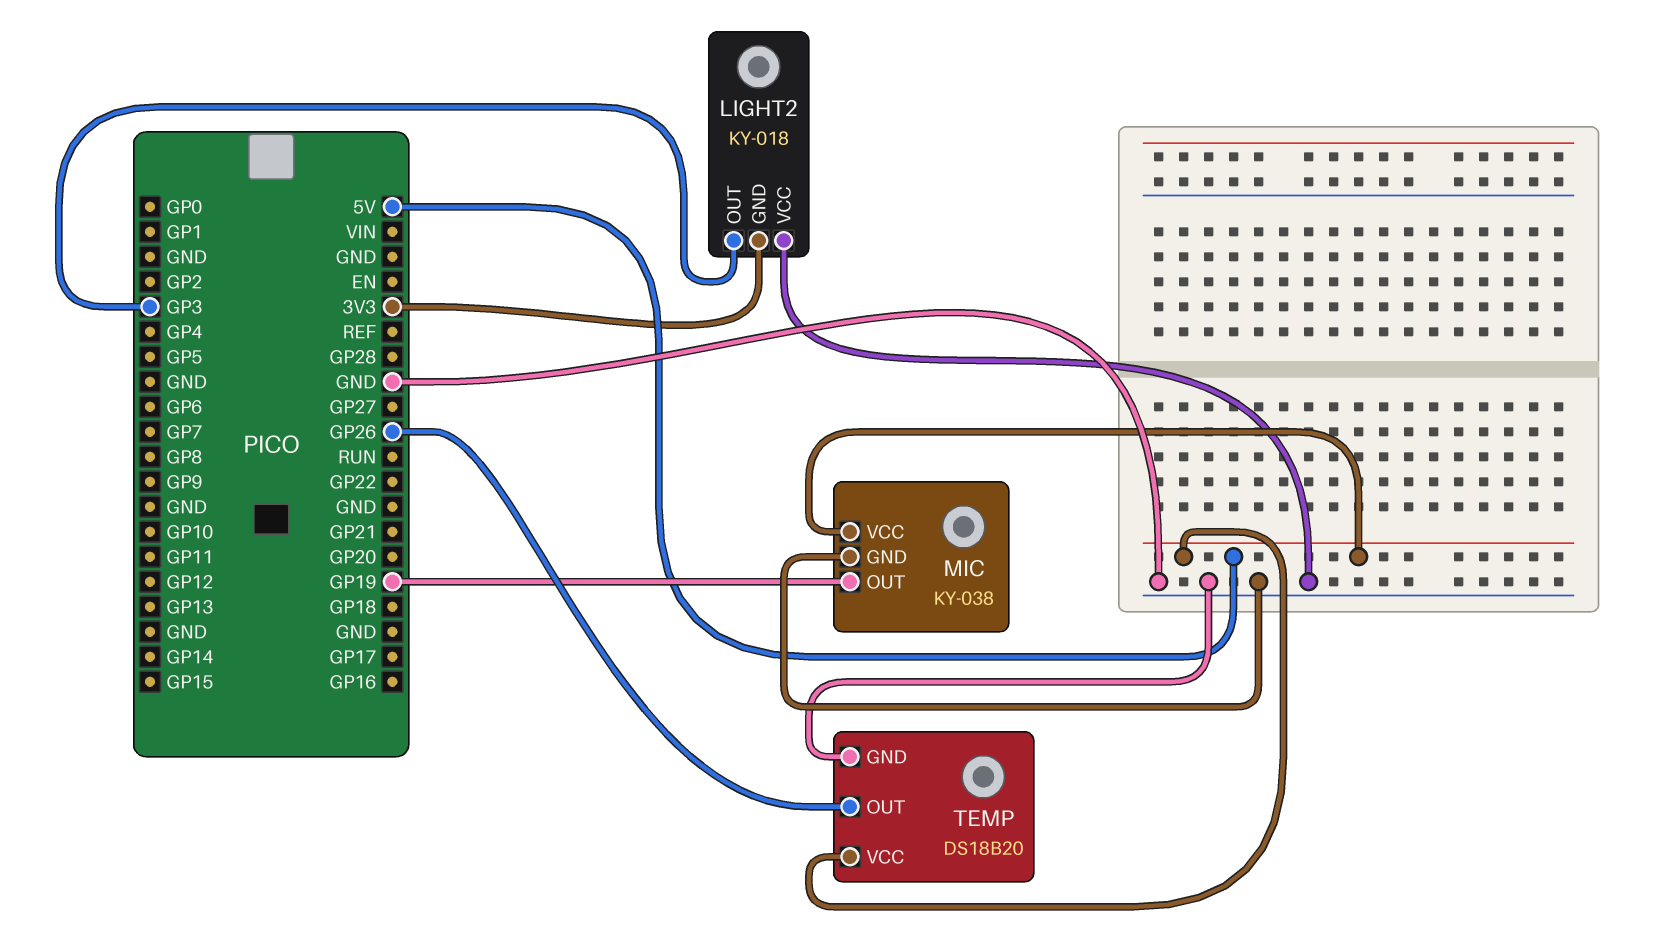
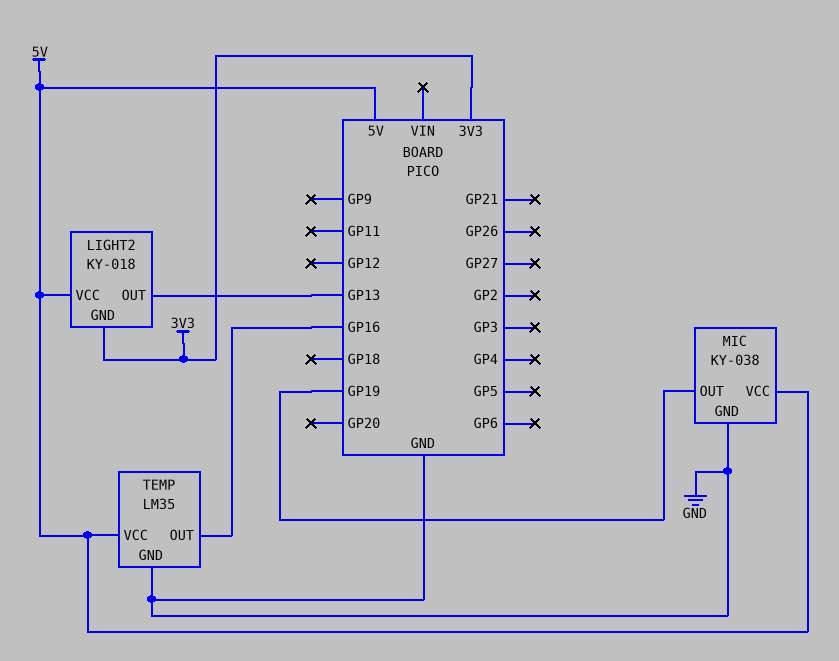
LIGHT2 pin OUT: GP3 -> GP13
LIGHT2 pin VCC: GND -> 5V
TEMP: DS18B20 -> LM35
TEMP pin OUT: GP26 -> GP16

